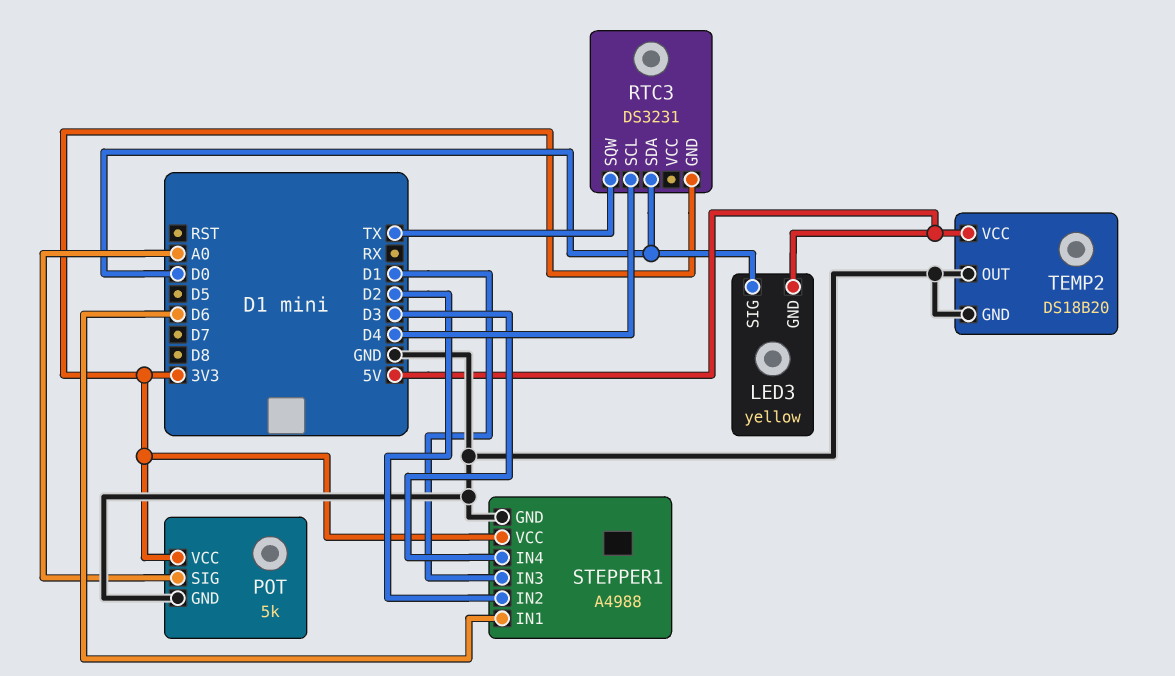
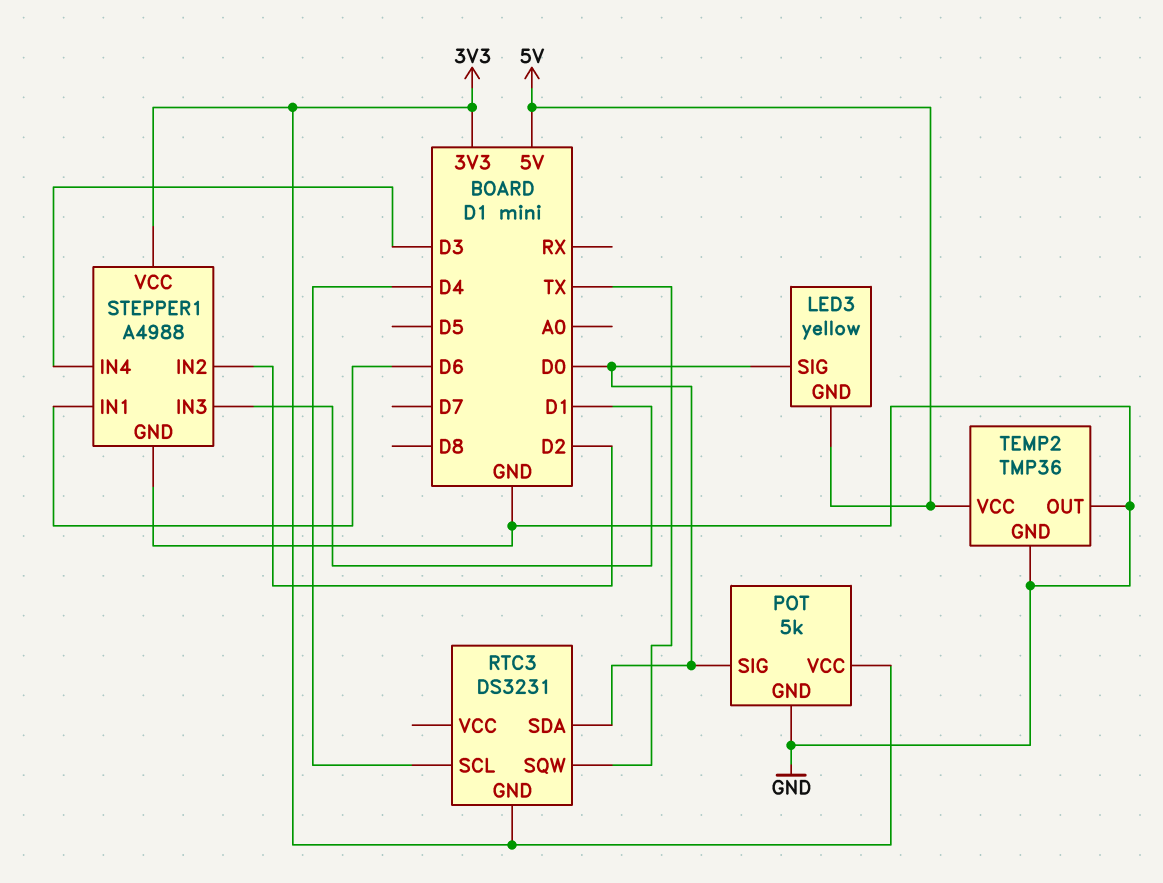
POT pin SIG: A0 -> D0
TEMP2: DS18B20 -> TMP36

